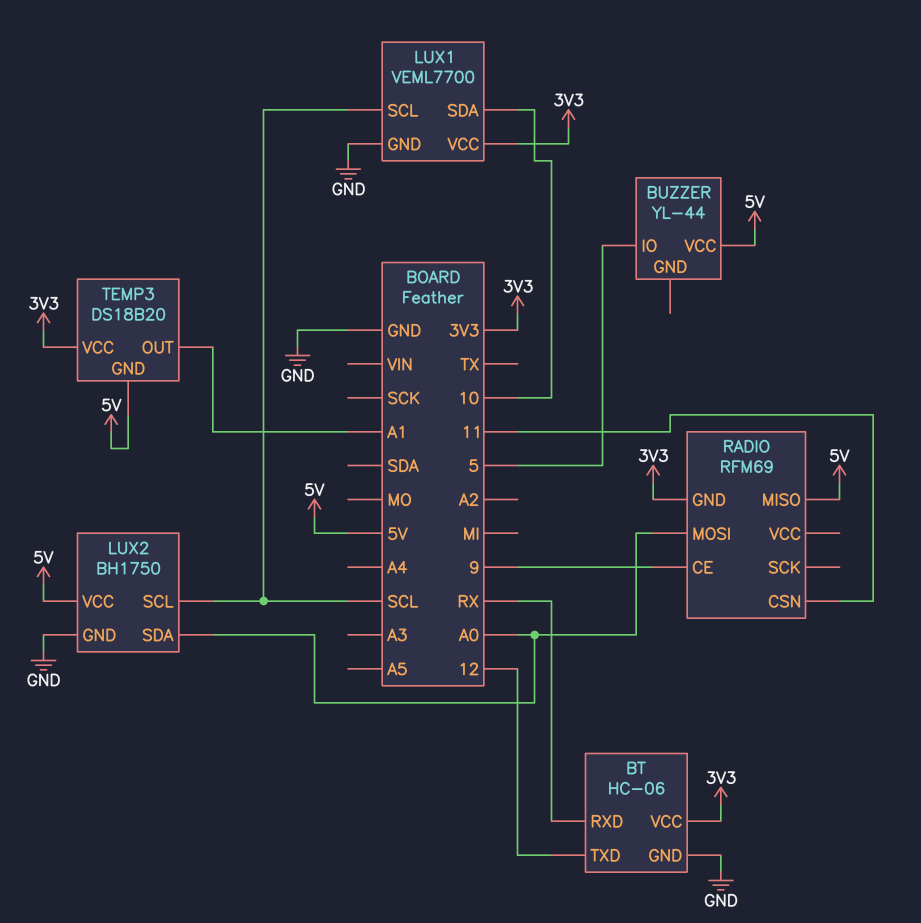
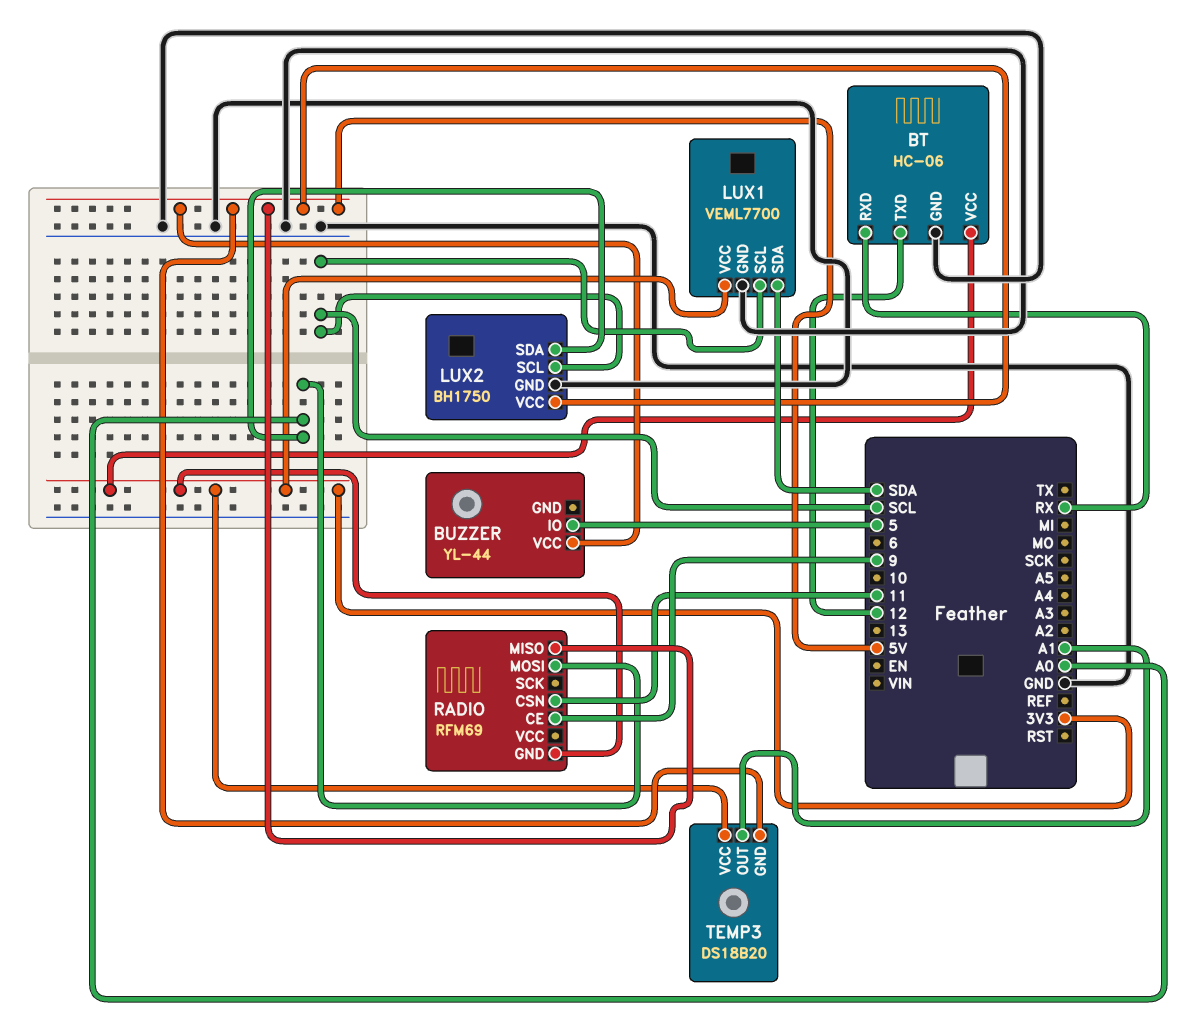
LUX1 pin SDA: 10 -> SDA

